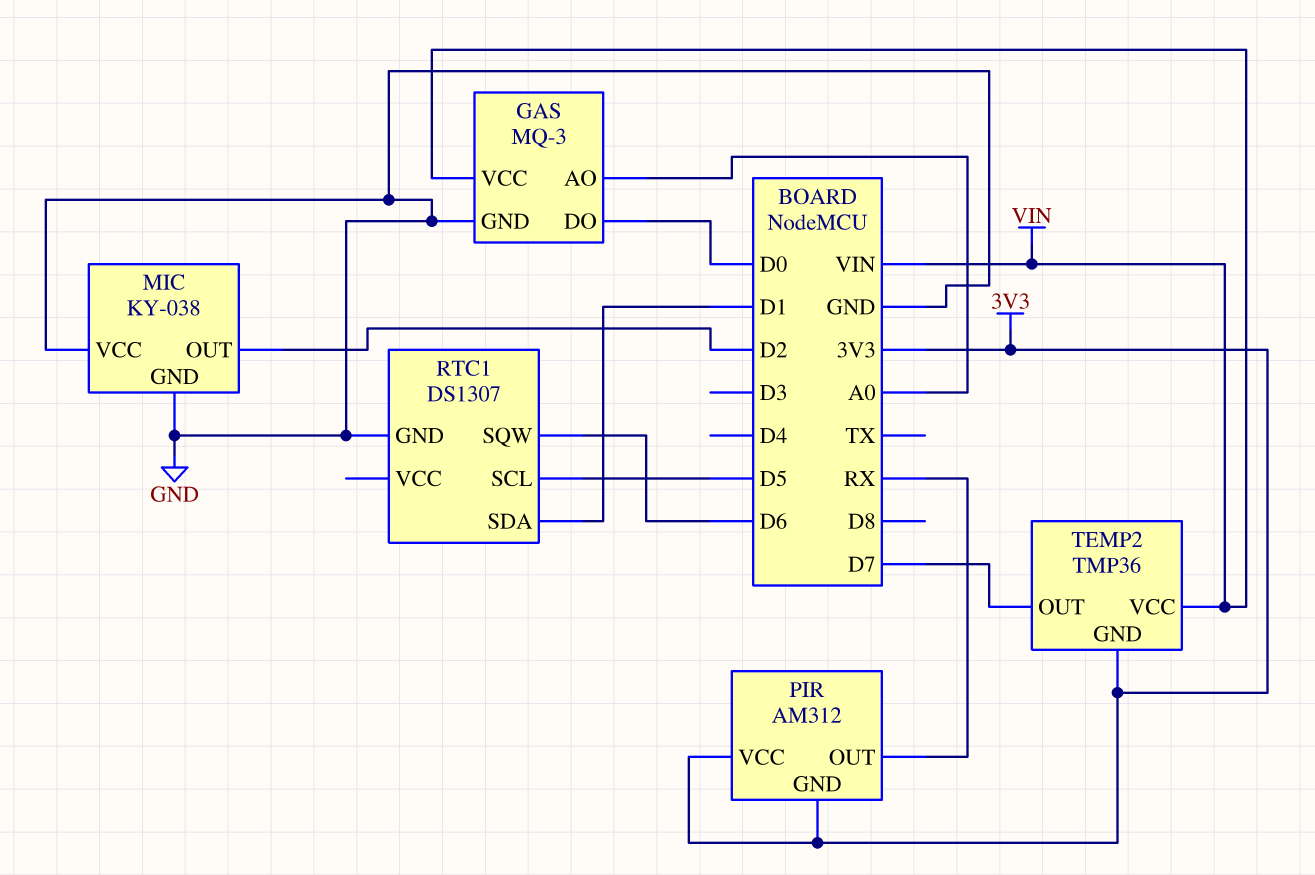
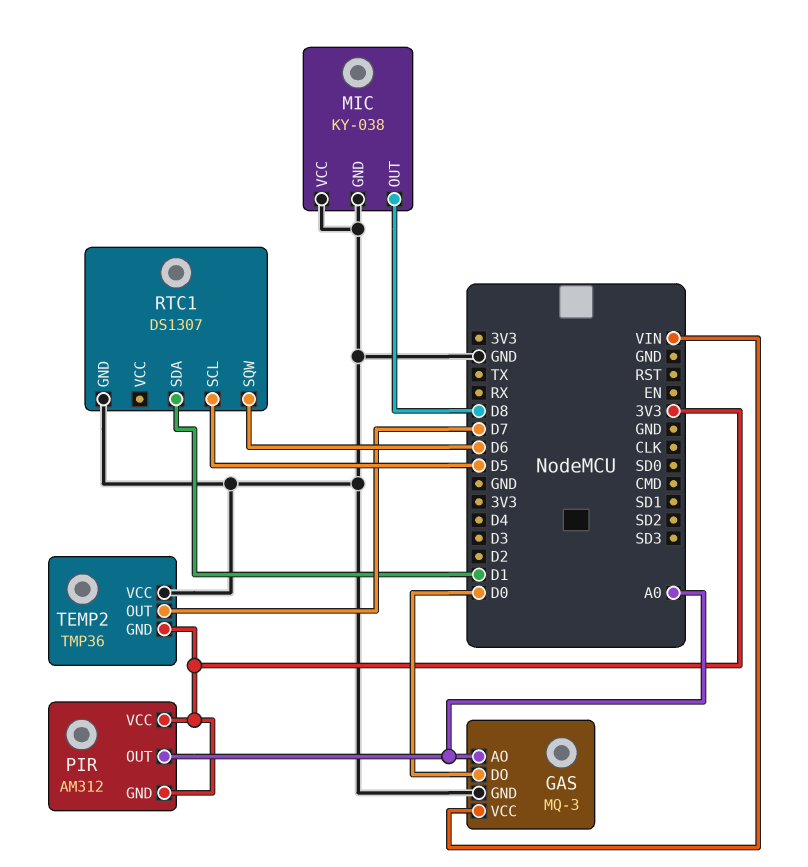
MIC pin OUT: D2 -> D8
PIR pin OUT: RX -> A0
TEMP2 pin VCC: VIN -> GND

